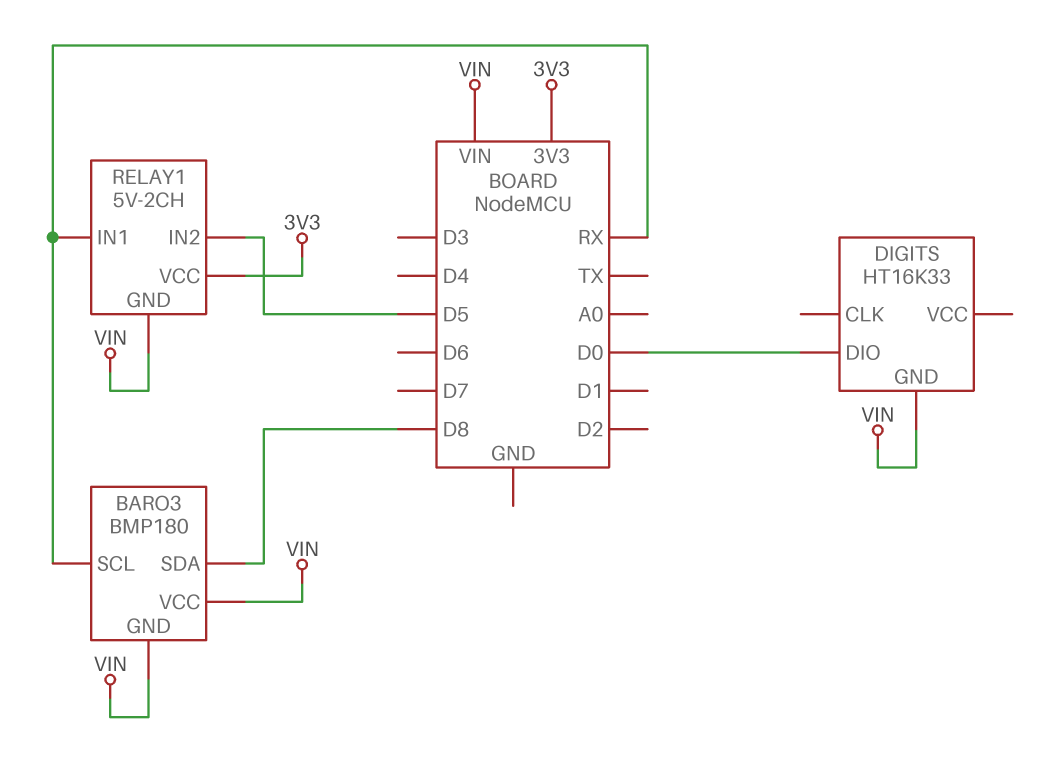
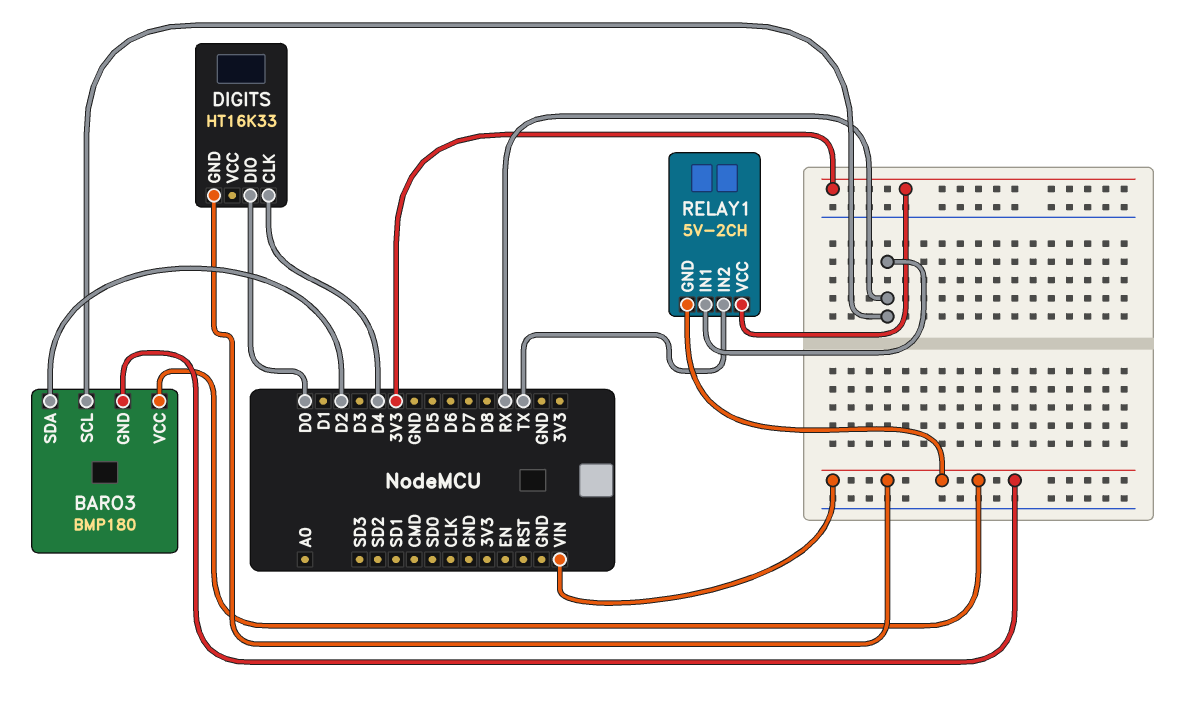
BARO3 pin SDA: D8 -> D2
DIGITS pin CLK: none -> D4
RELAY1 pin IN2: D5 -> TX

